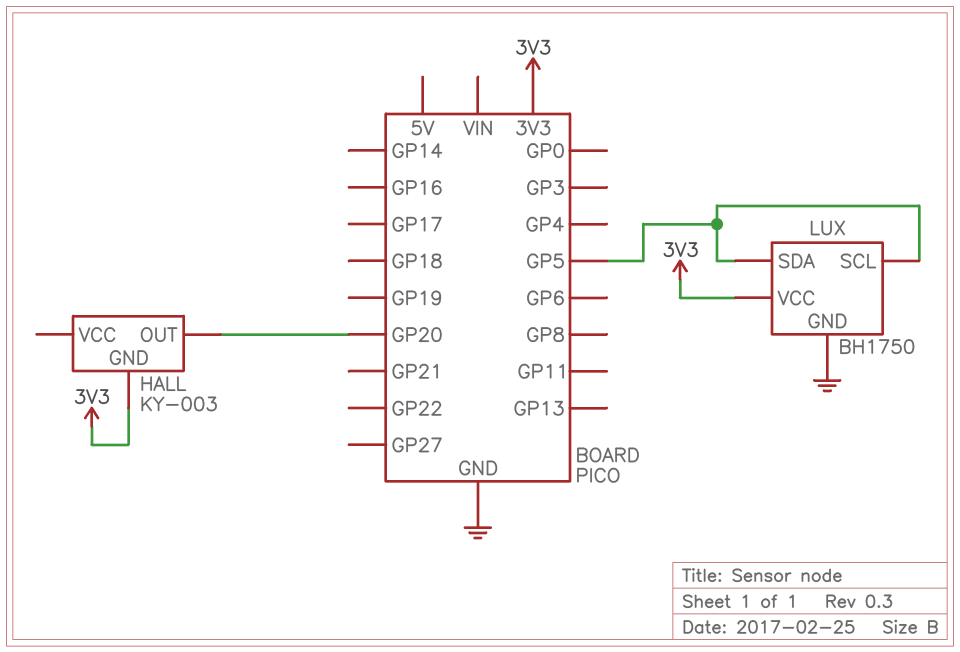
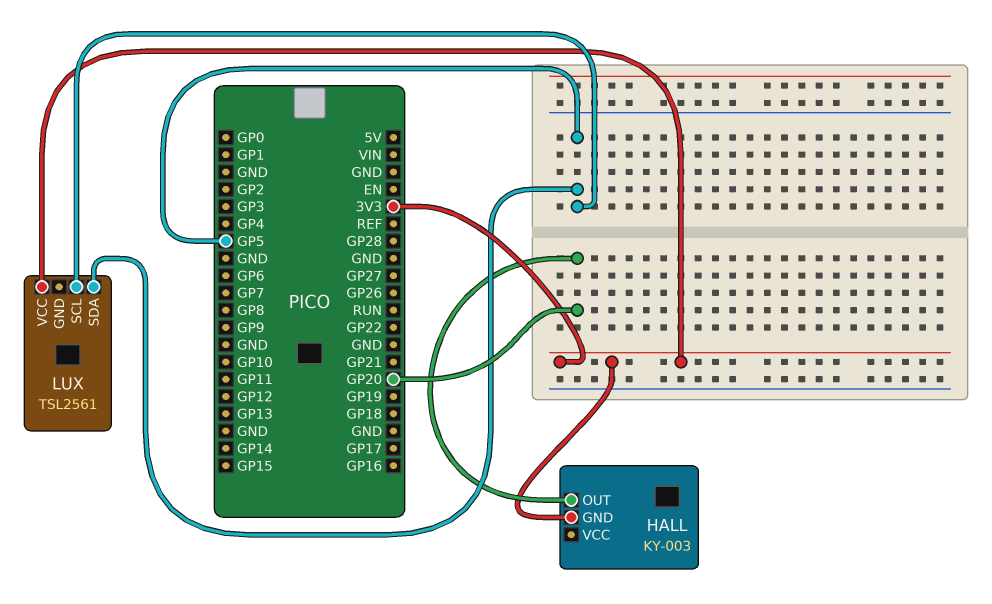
LUX: BH1750 -> TSL2561
LUX pin GND: GND -> none

